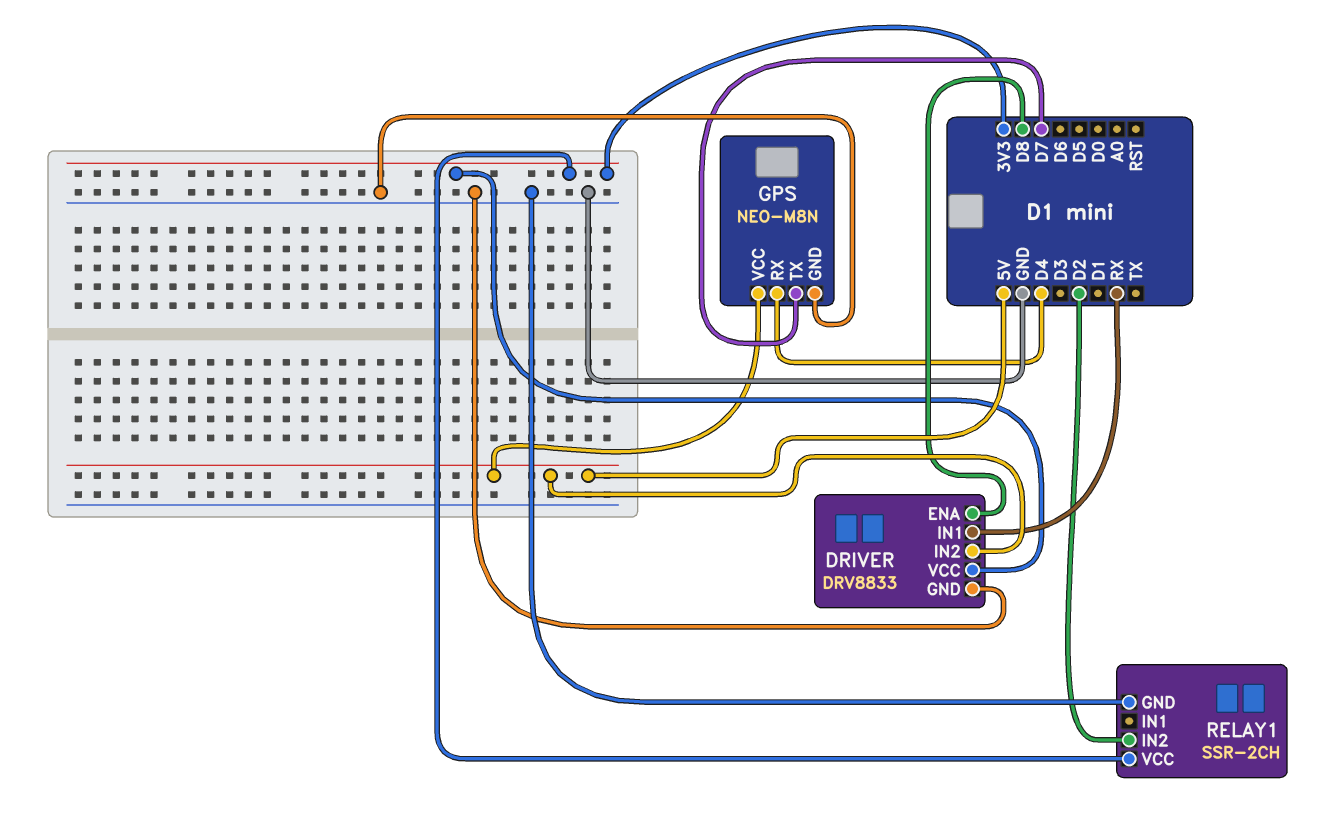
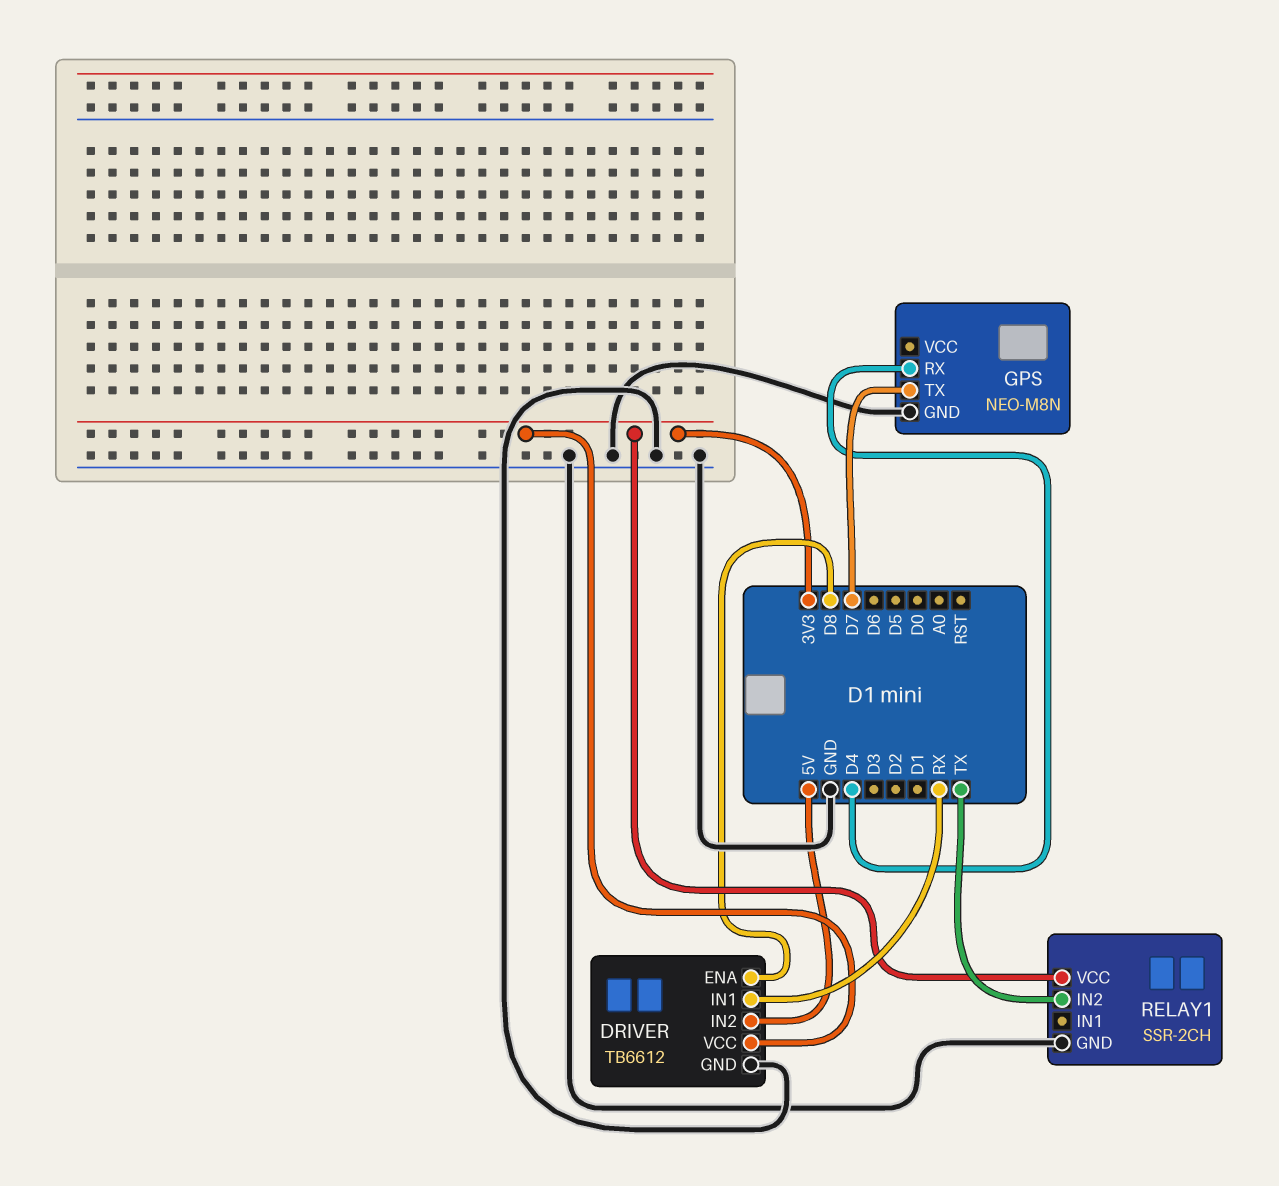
DRIVER: DRV8833 -> TB6612
GPS pin VCC: 5V -> none
RELAY1 pin IN2: D2 -> TX

